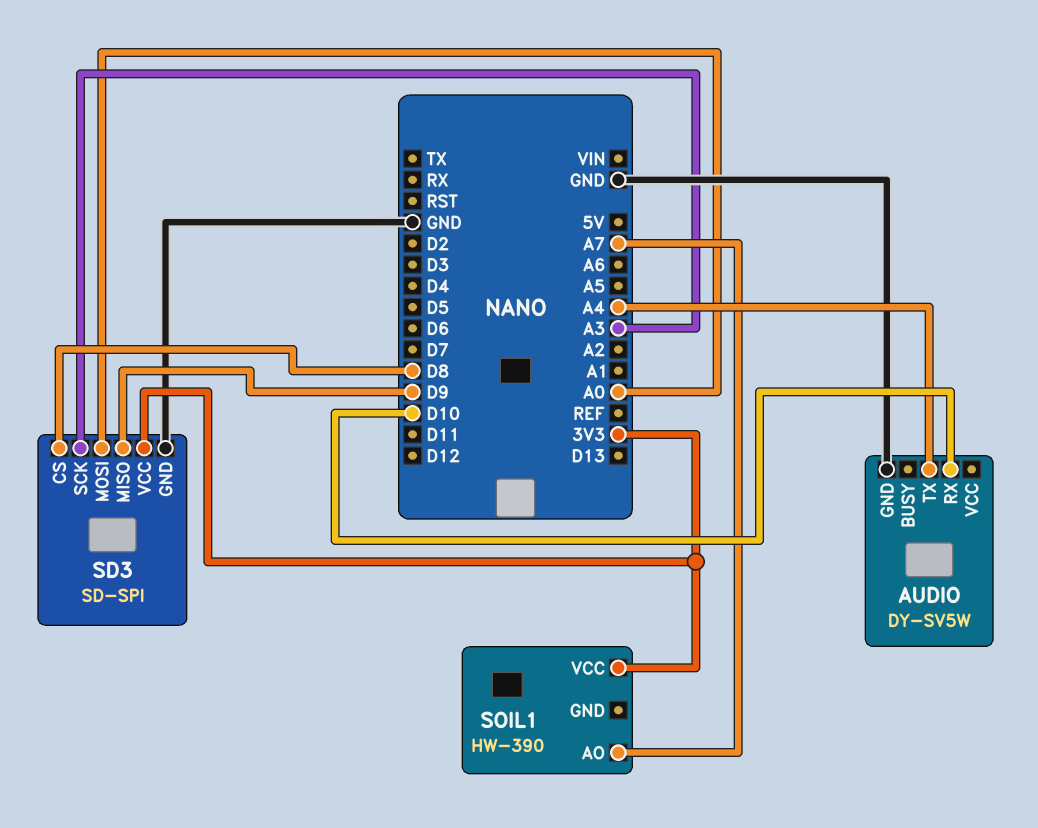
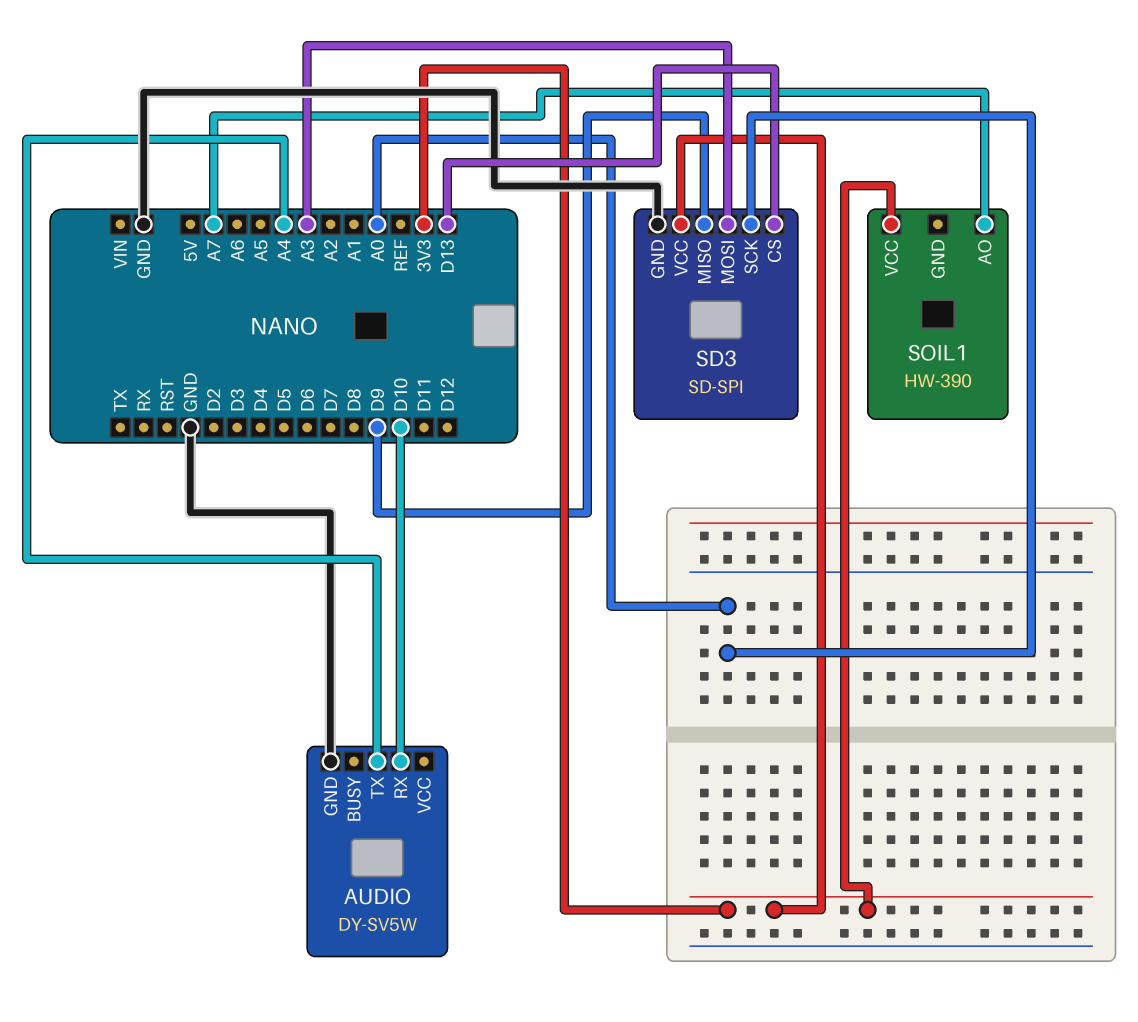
SD3 pin CS: D8 -> D13
SD3 pin MOSI: A0 -> A3
SD3 pin SCK: A3 -> A0

